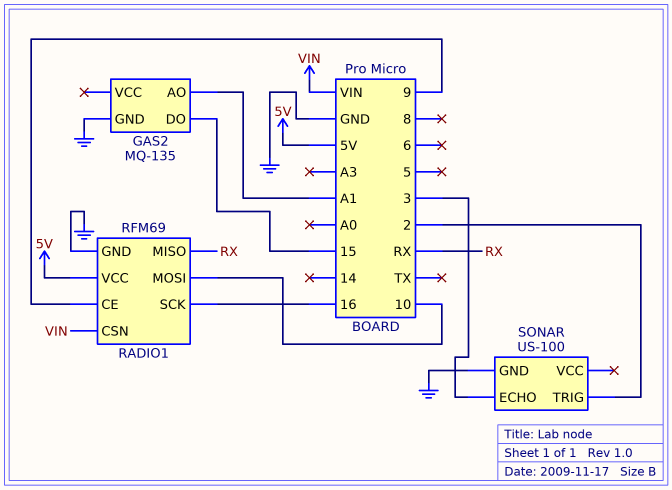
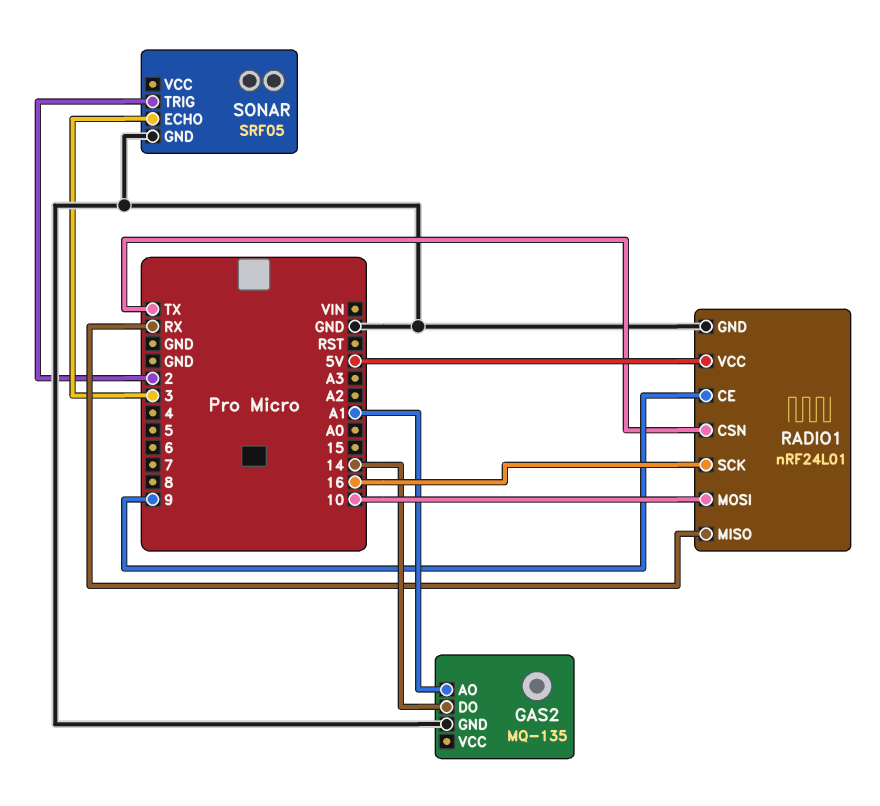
GAS2 pin DO: 15 -> 14
RADIO1: RFM69 -> nRF24L01
RADIO1 pin CSN: VIN -> TX
SONAR: US-100 -> SRF05

